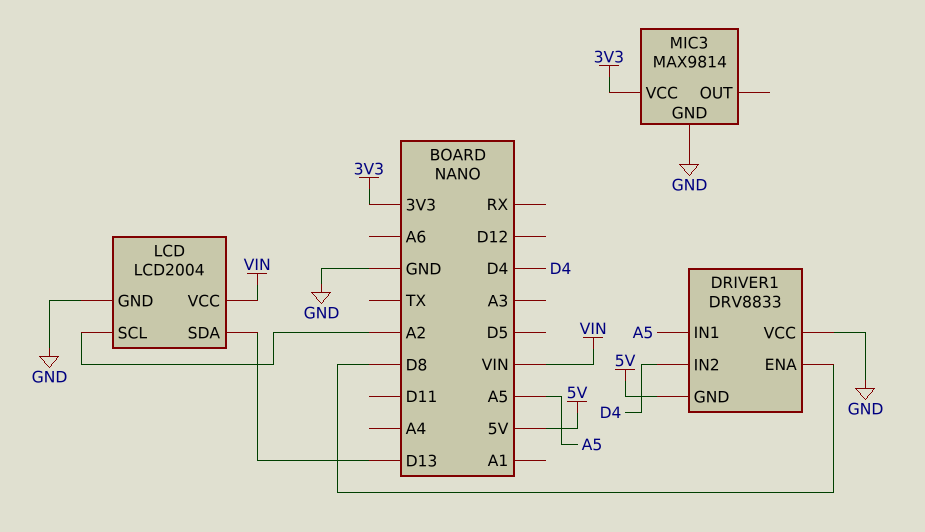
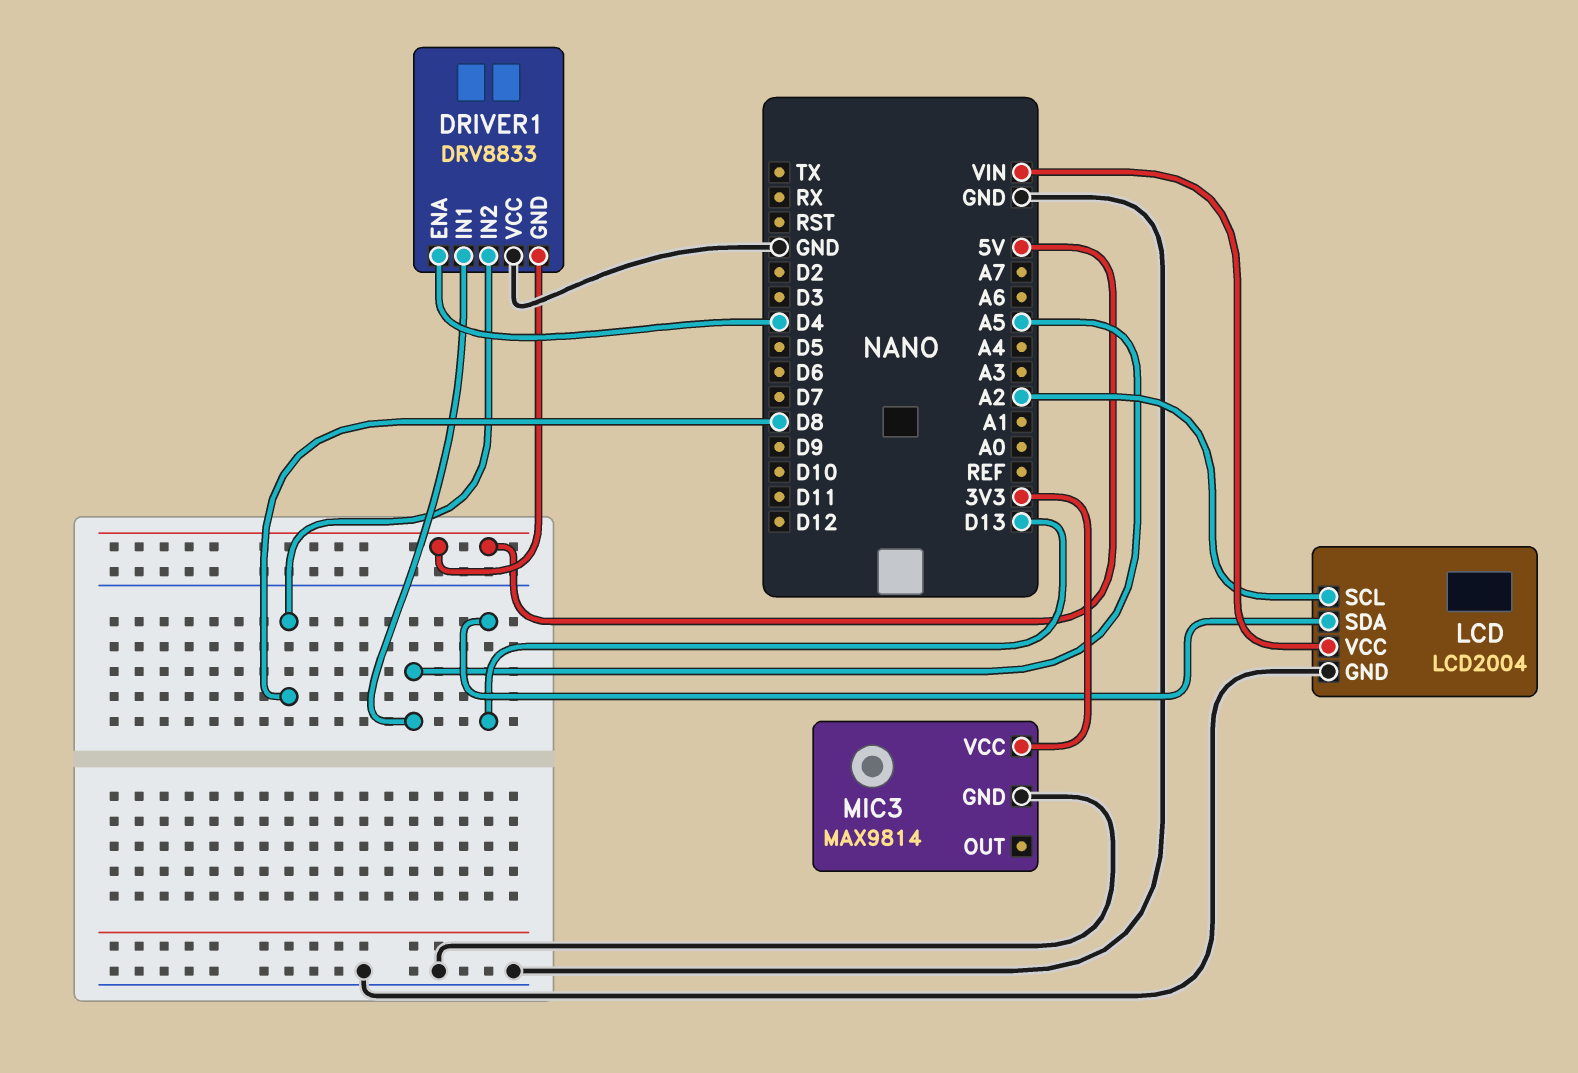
DRIVER1 pin ENA: D8 -> D4
DRIVER1 pin IN2: D4 -> D8

